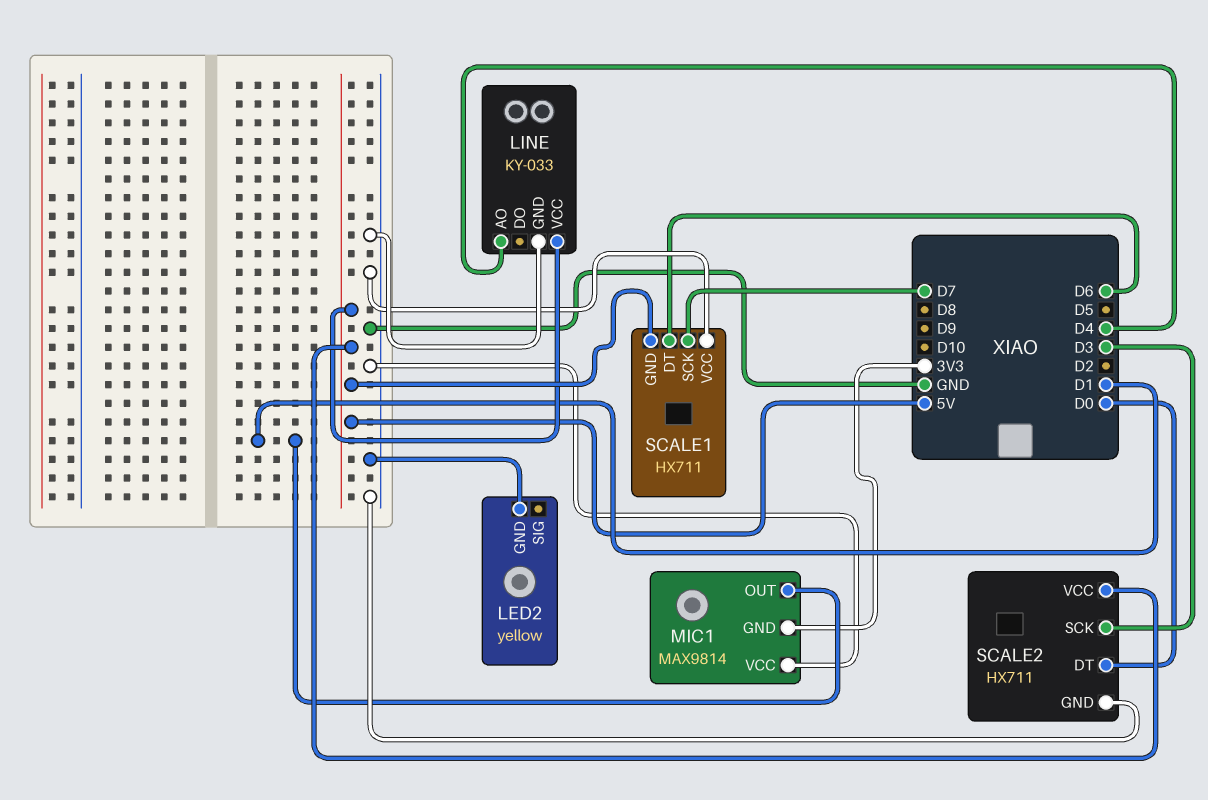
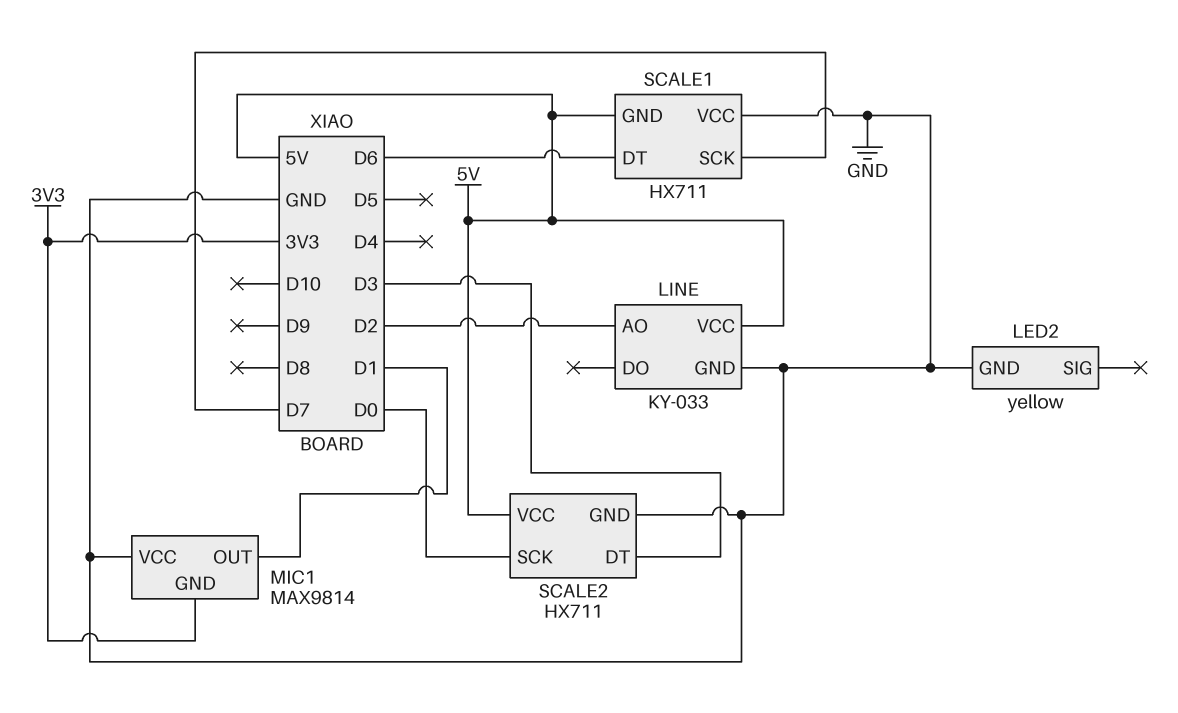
LINE pin AO: D4 -> D2
SCALE2 pin DT: D0 -> D3
SCALE2 pin SCK: D3 -> D0

